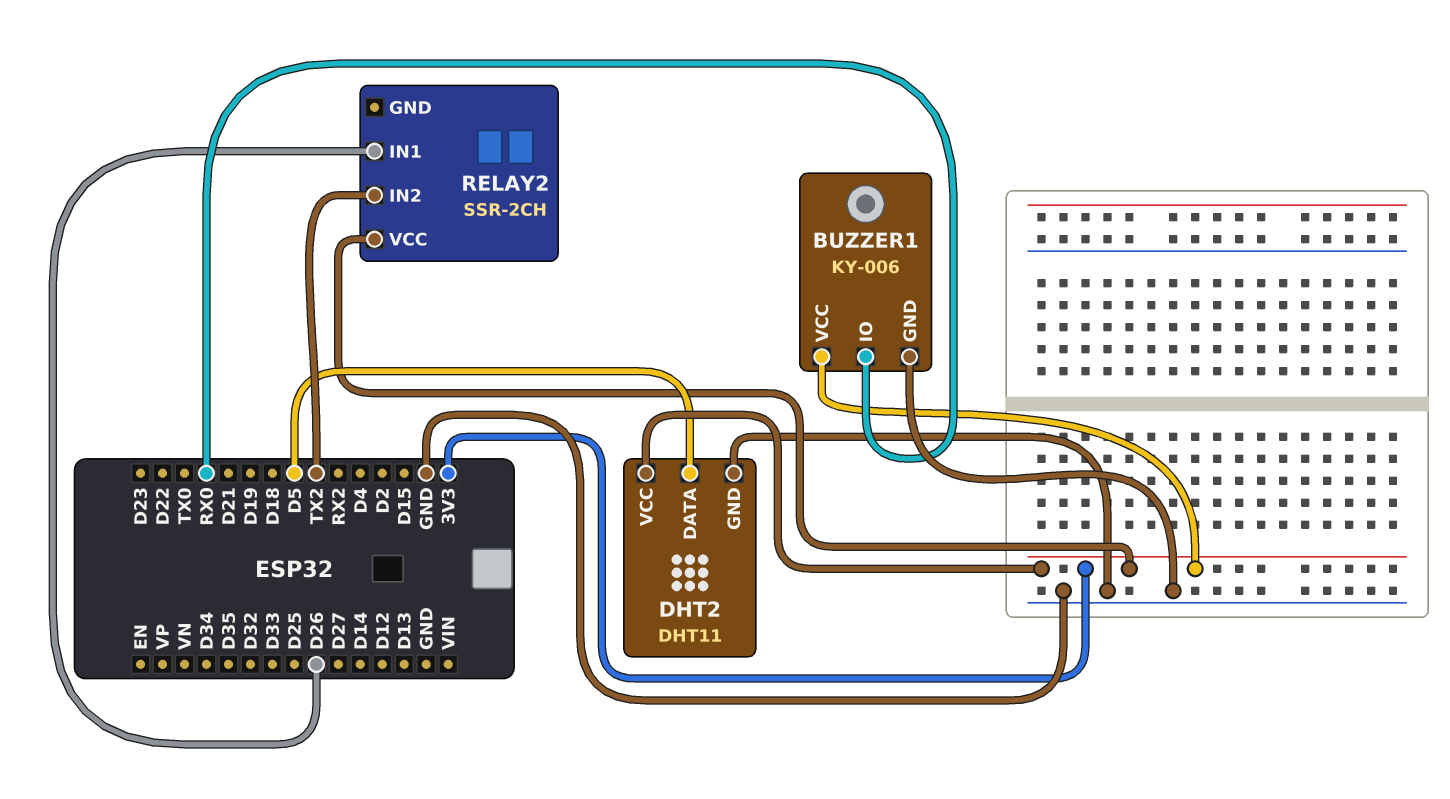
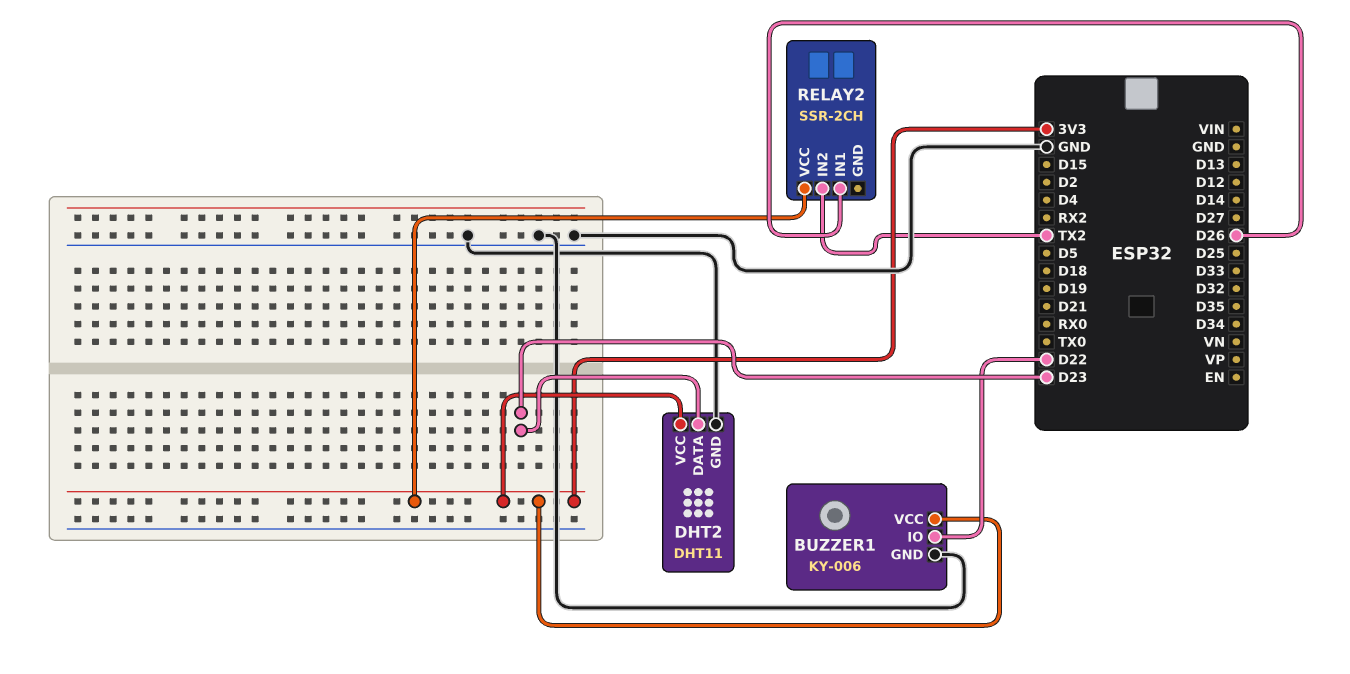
BUZZER1 pin IO: RX0 -> D22
DHT2 pin DATA: D5 -> D23

